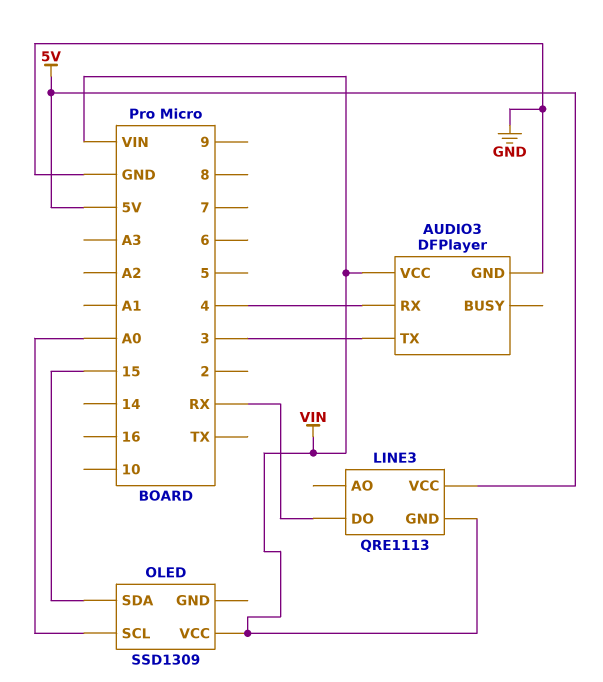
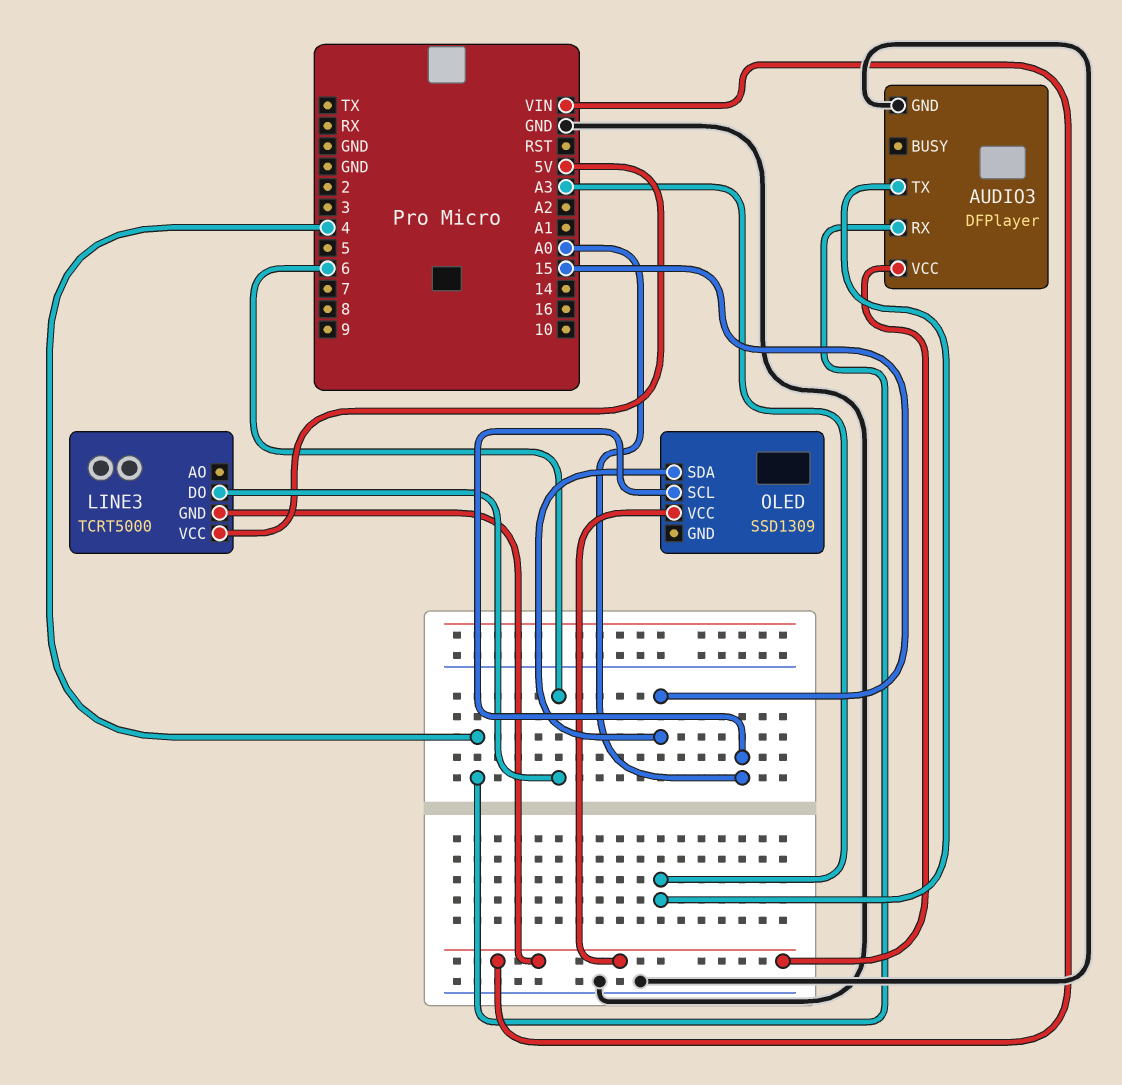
AUDIO3 pin TX: 3 -> A3
LINE3: QRE1113 -> TCRT5000
LINE3 pin DO: RX -> 6

